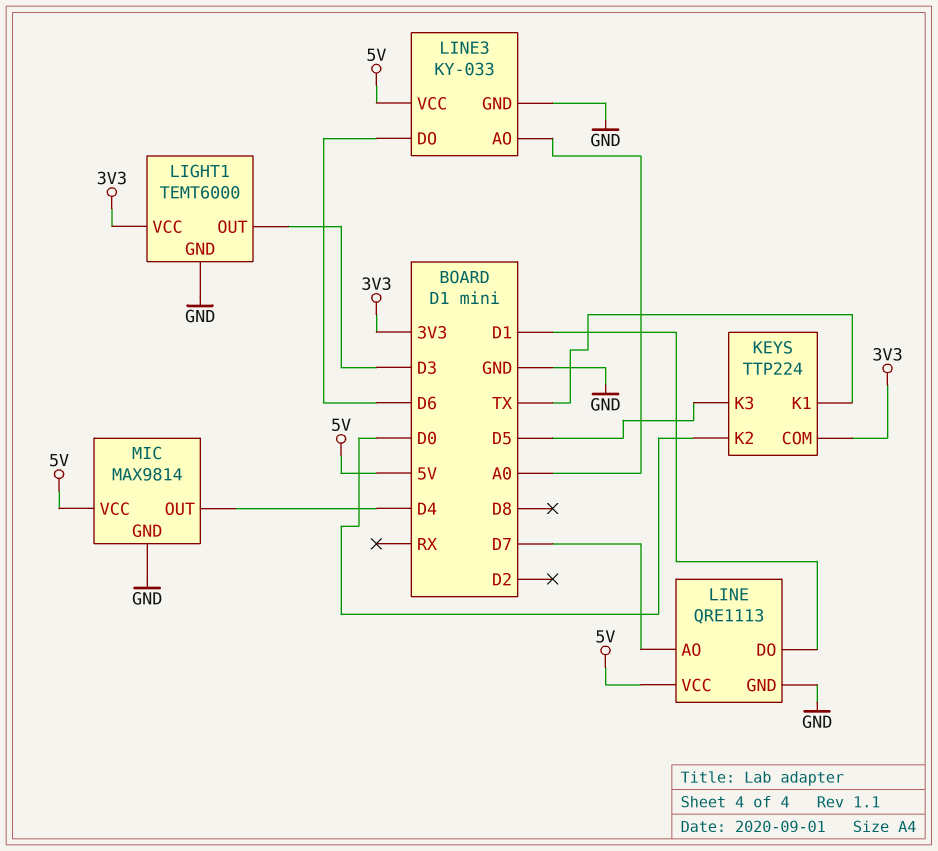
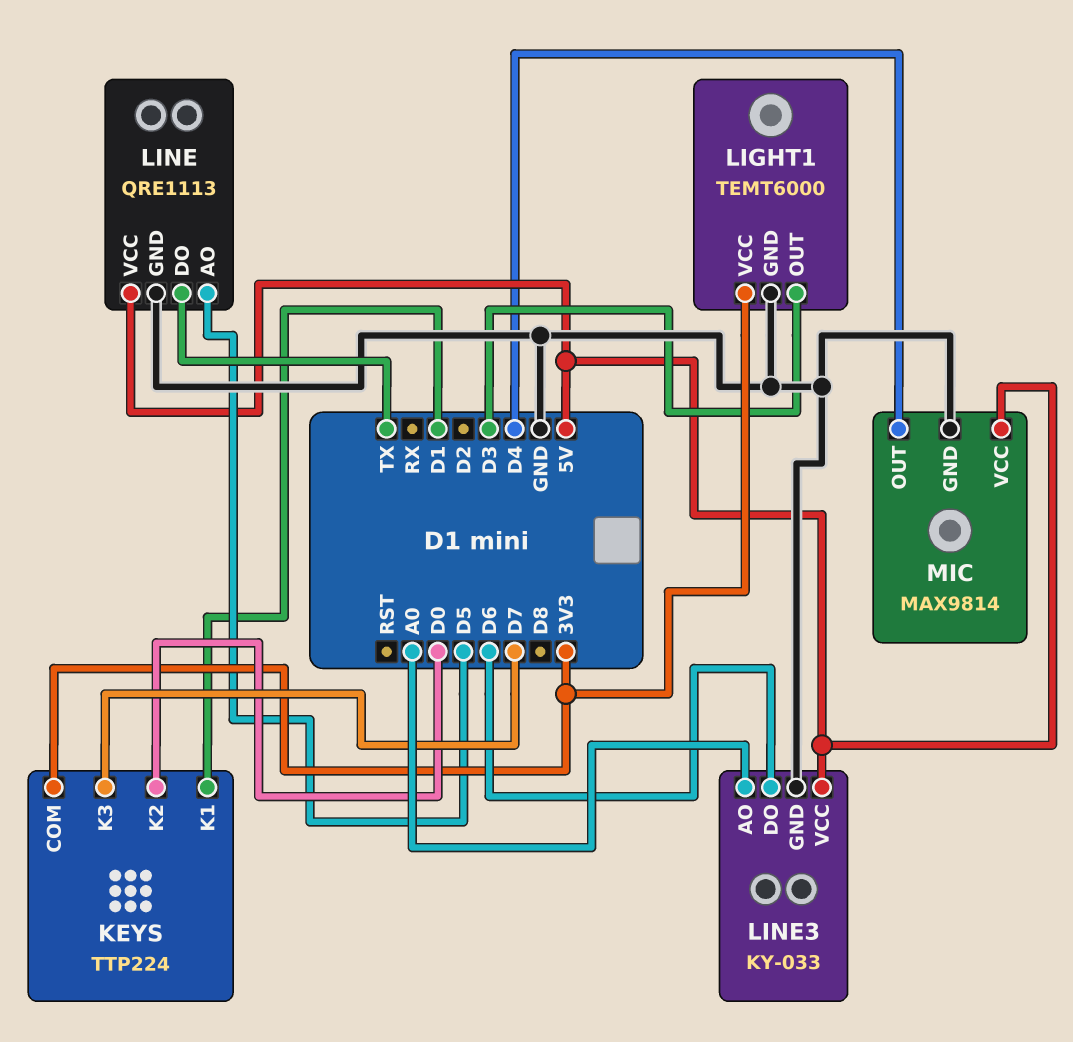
KEYS pin K1: TX -> D1
KEYS pin K3: D5 -> D7
LINE pin AO: D7 -> D5
LINE pin DO: D1 -> TX

